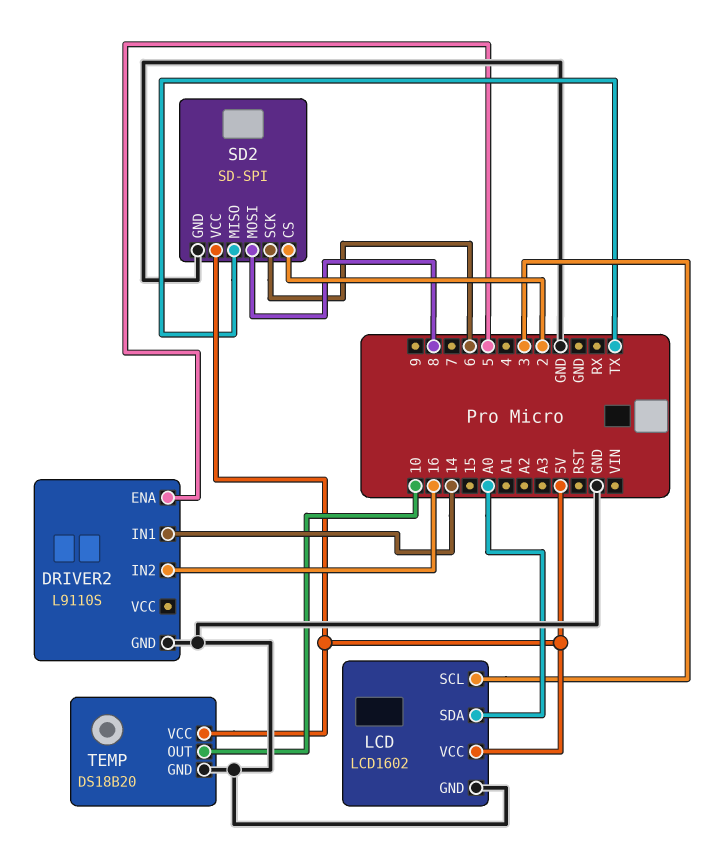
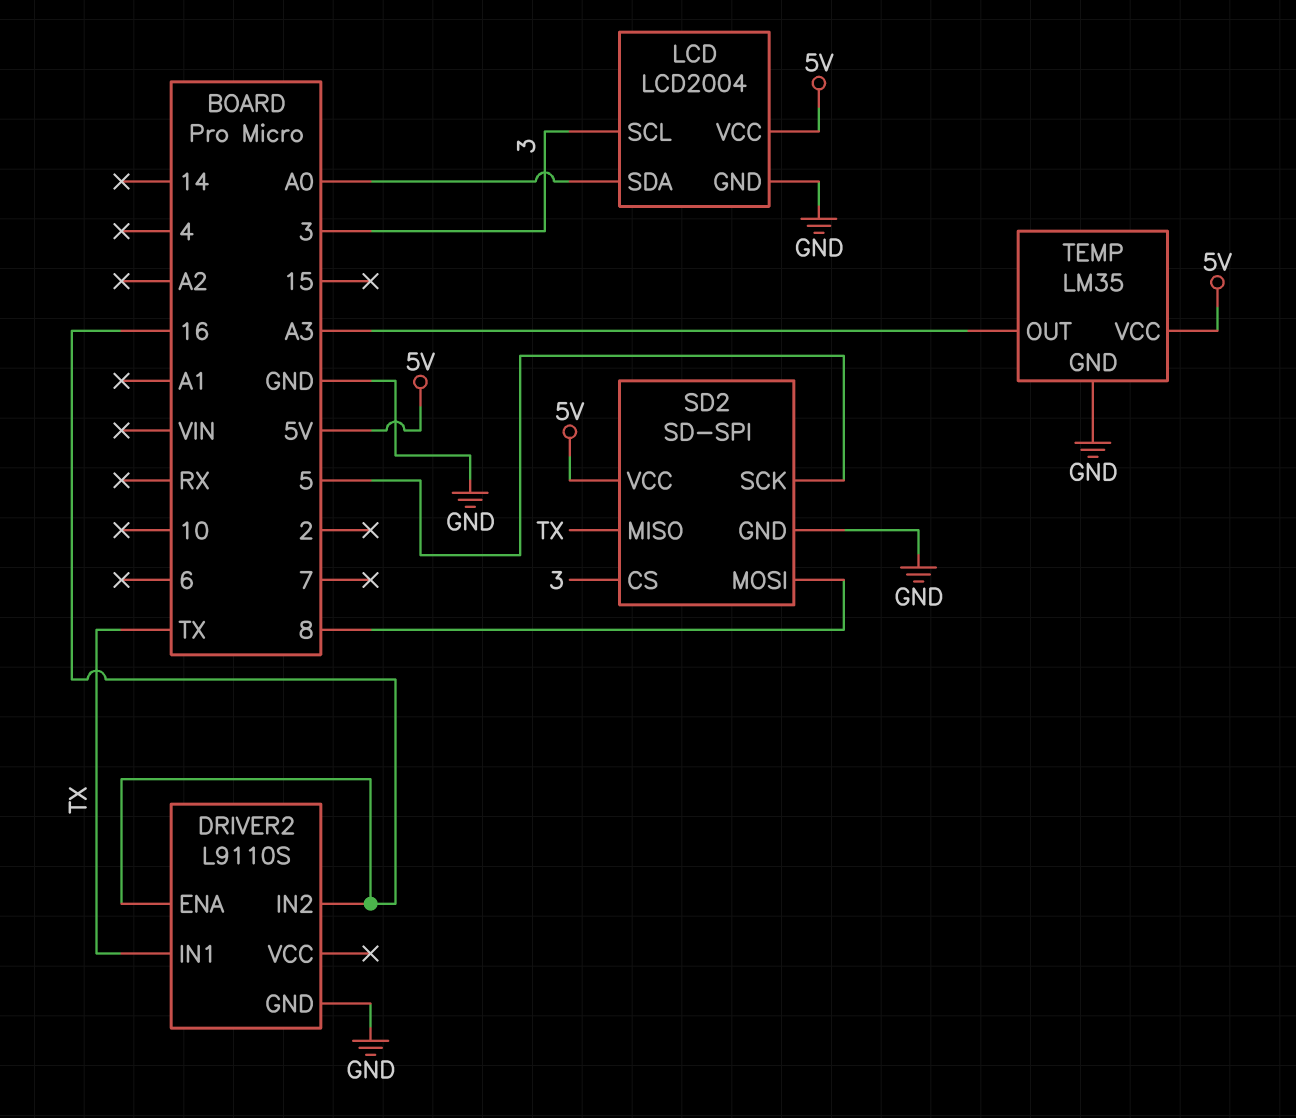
DRIVER2 pin ENA: 5 -> 16
DRIVER2 pin IN1: 14 -> TX
LCD: LCD1602 -> LCD2004
SD2 pin CS: 2 -> 3
SD2 pin SCK: 6 -> 5
TEMP: DS18B20 -> LM35
TEMP pin OUT: 10 -> A3

